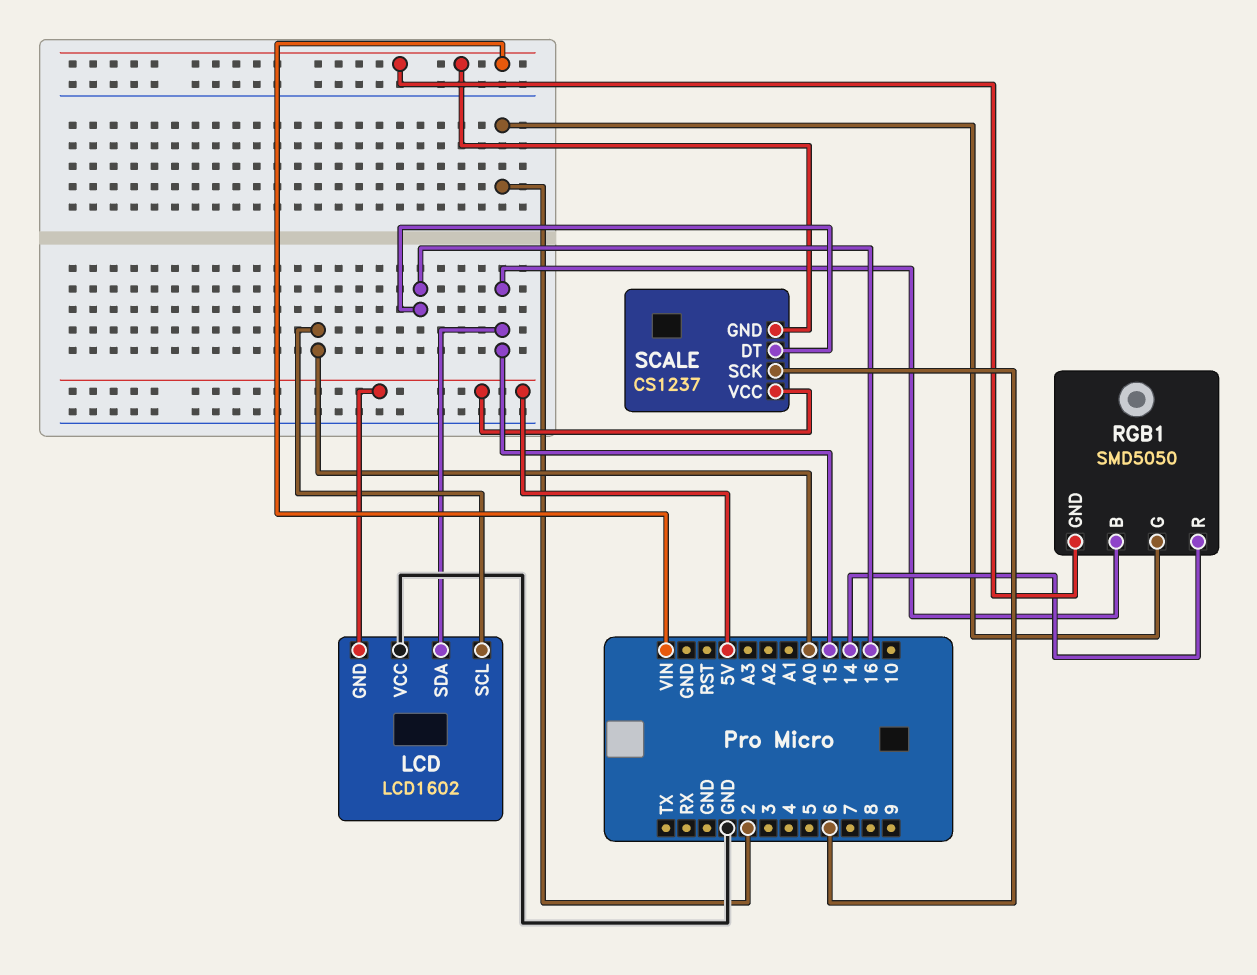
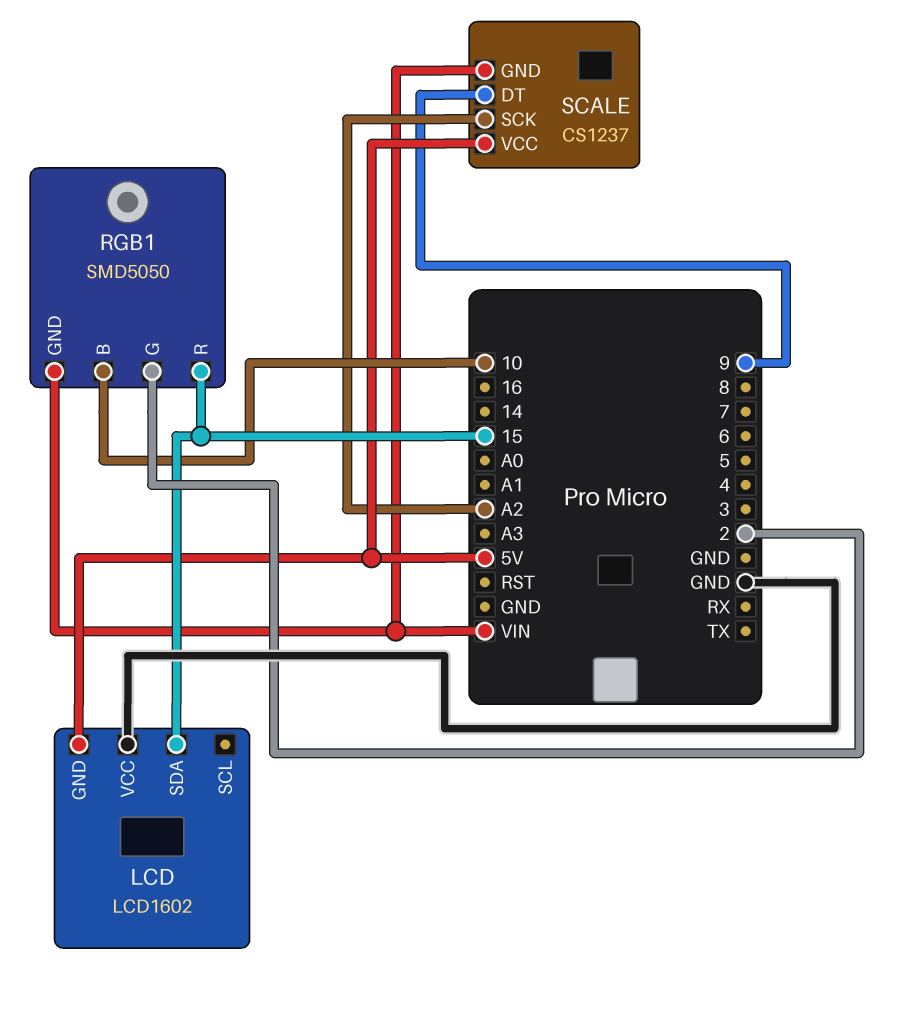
LCD pin SCL: A0 -> none
RGB1 pin B: 15 -> 10
RGB1 pin R: 14 -> 15
SCALE pin DT: 16 -> 9
SCALE pin SCK: 6 -> A2

